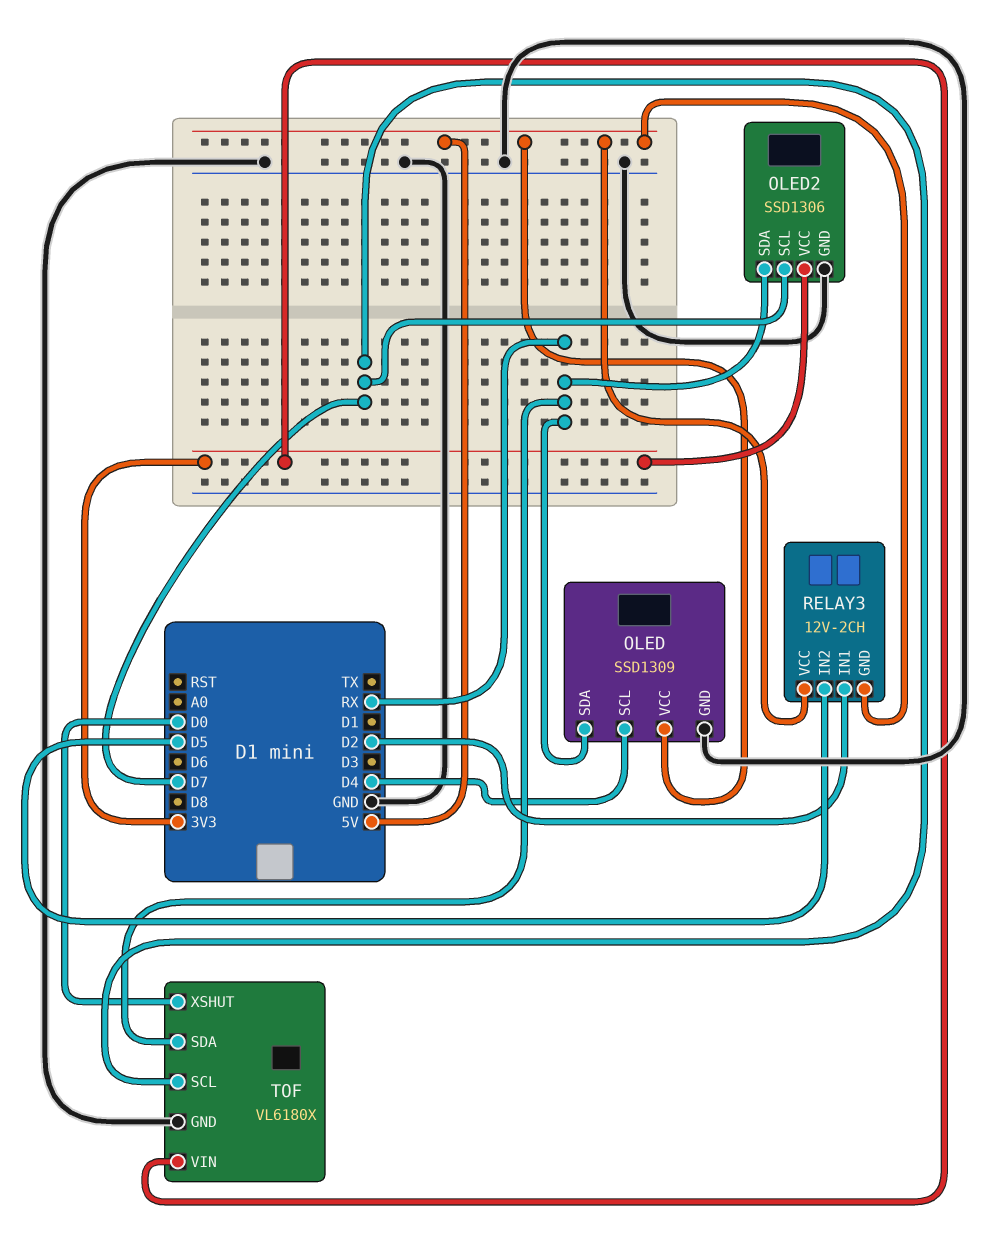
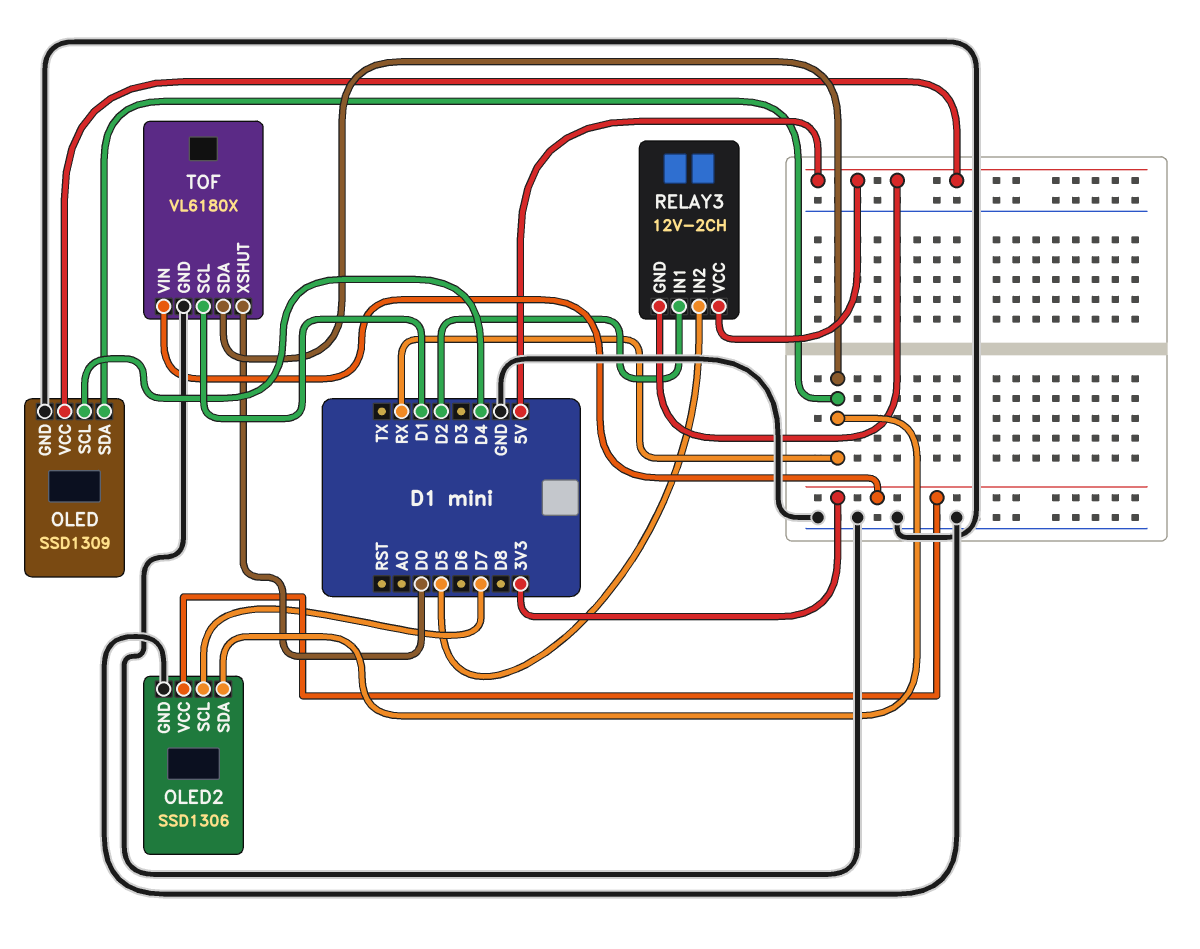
TOF pin SCL: D7 -> D1

